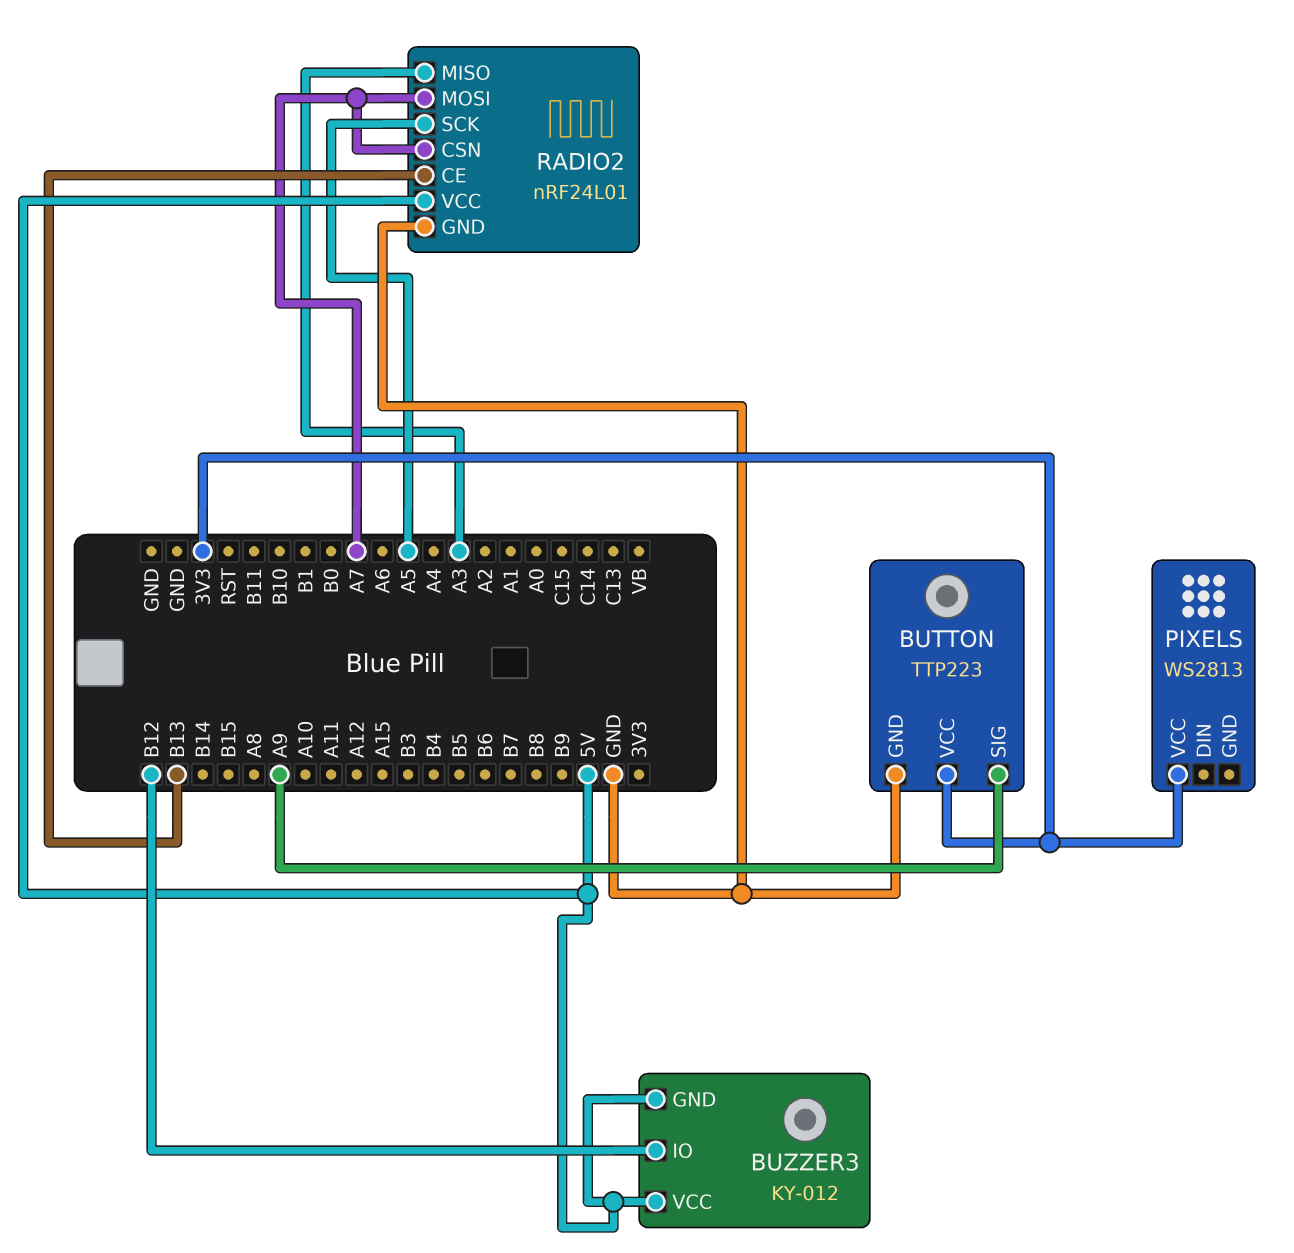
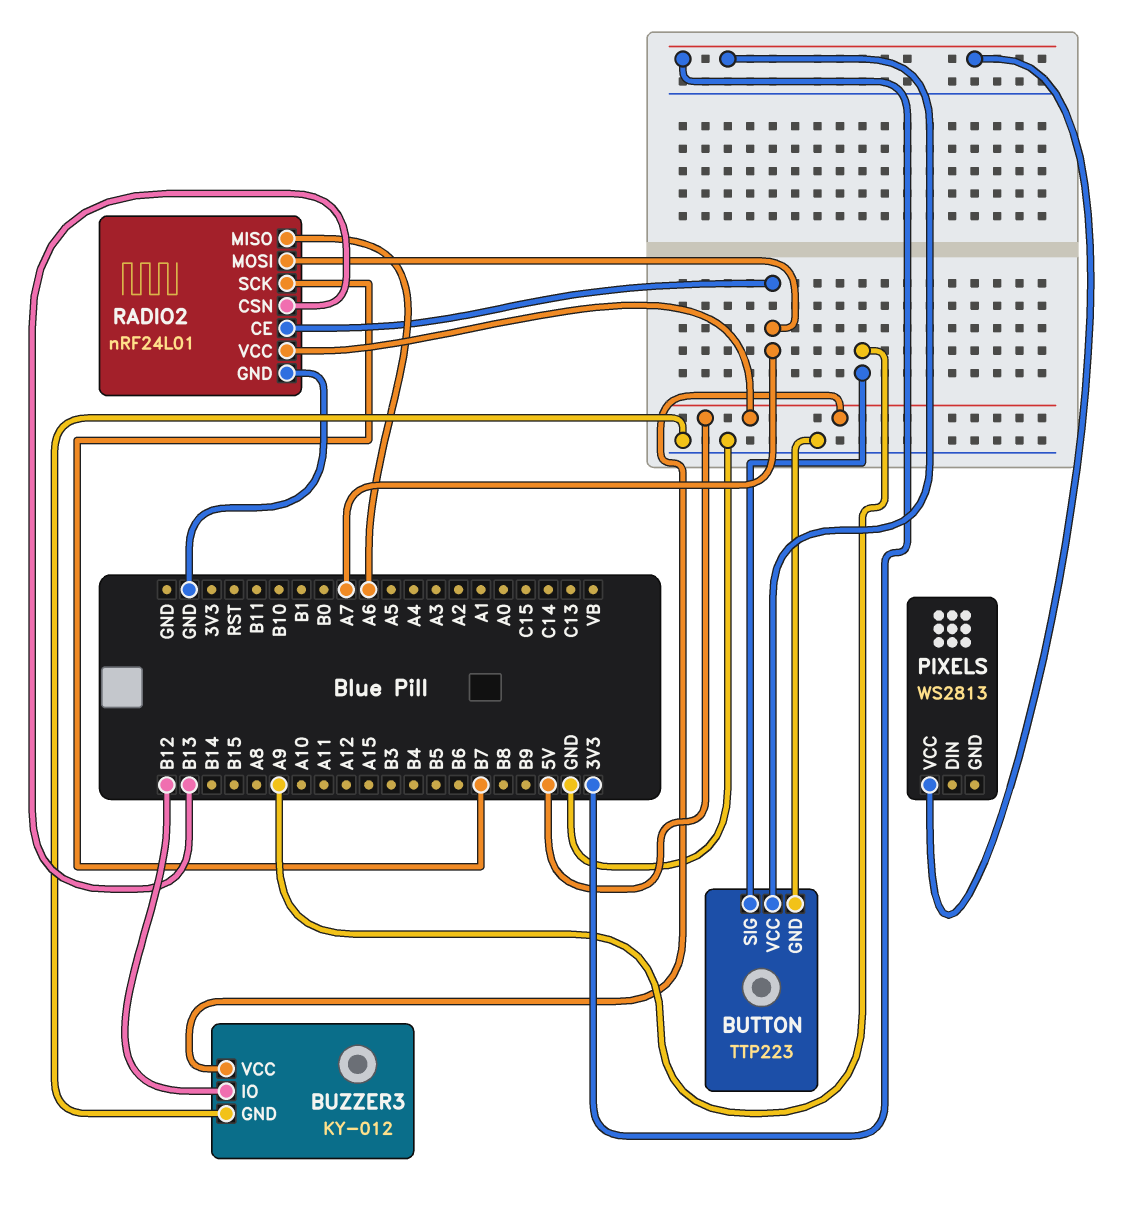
BUZZER3 pin GND: 5V -> GND
RADIO2 pin CE: B13 -> A7
RADIO2 pin CSN: A7 -> B13
RADIO2 pin MISO: A3 -> A6
RADIO2 pin SCK: A5 -> B7

